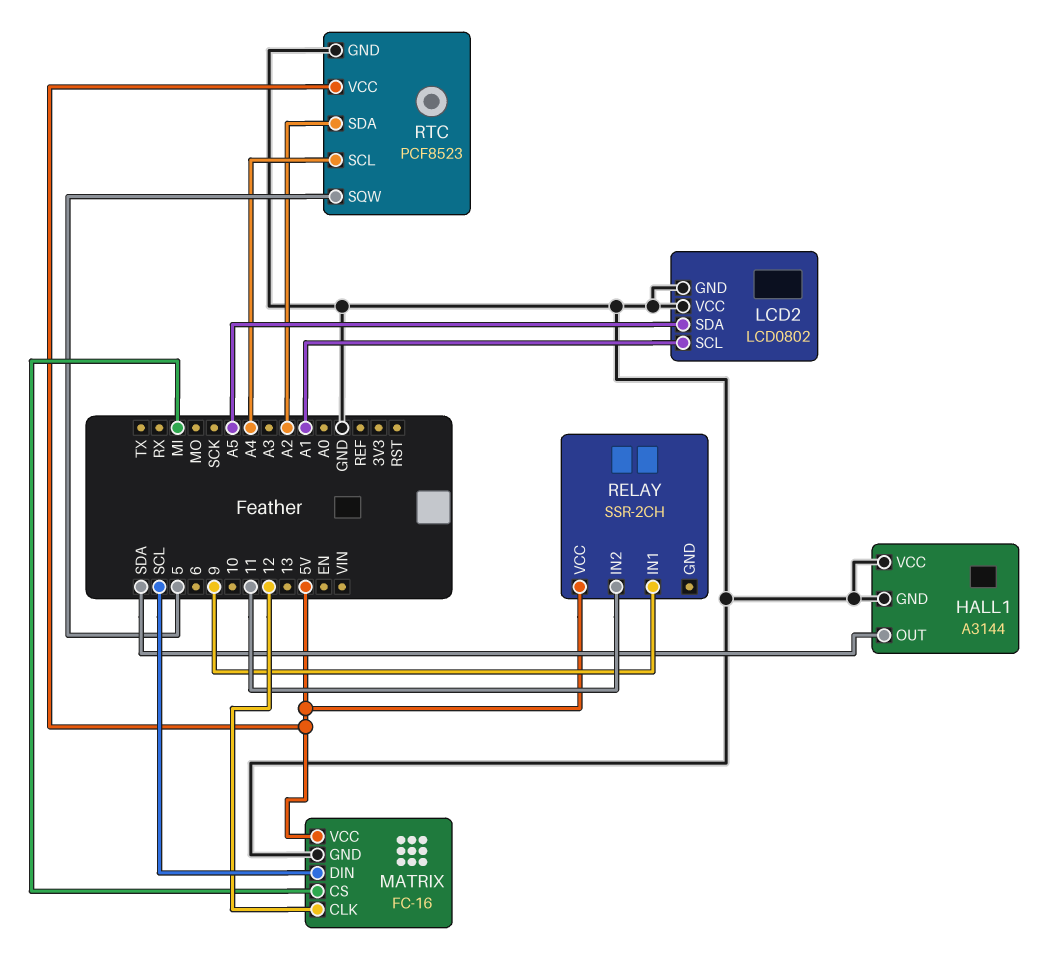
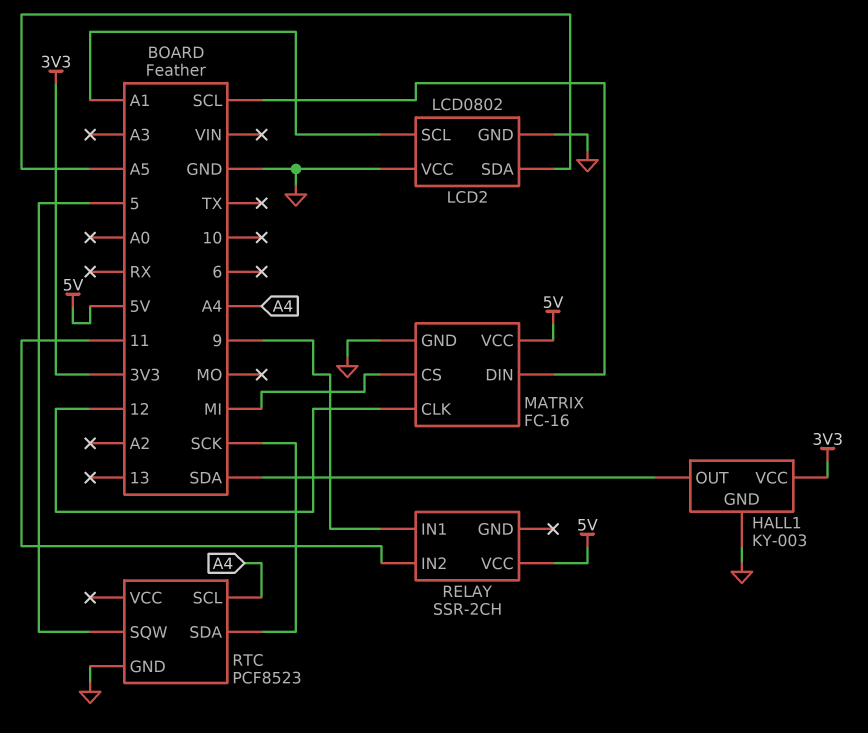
HALL1: A3144 -> KY-003
HALL1 pin VCC: GND -> 3V3
RTC pin SDA: A2 -> SCK
RTC pin VCC: 5V -> none

